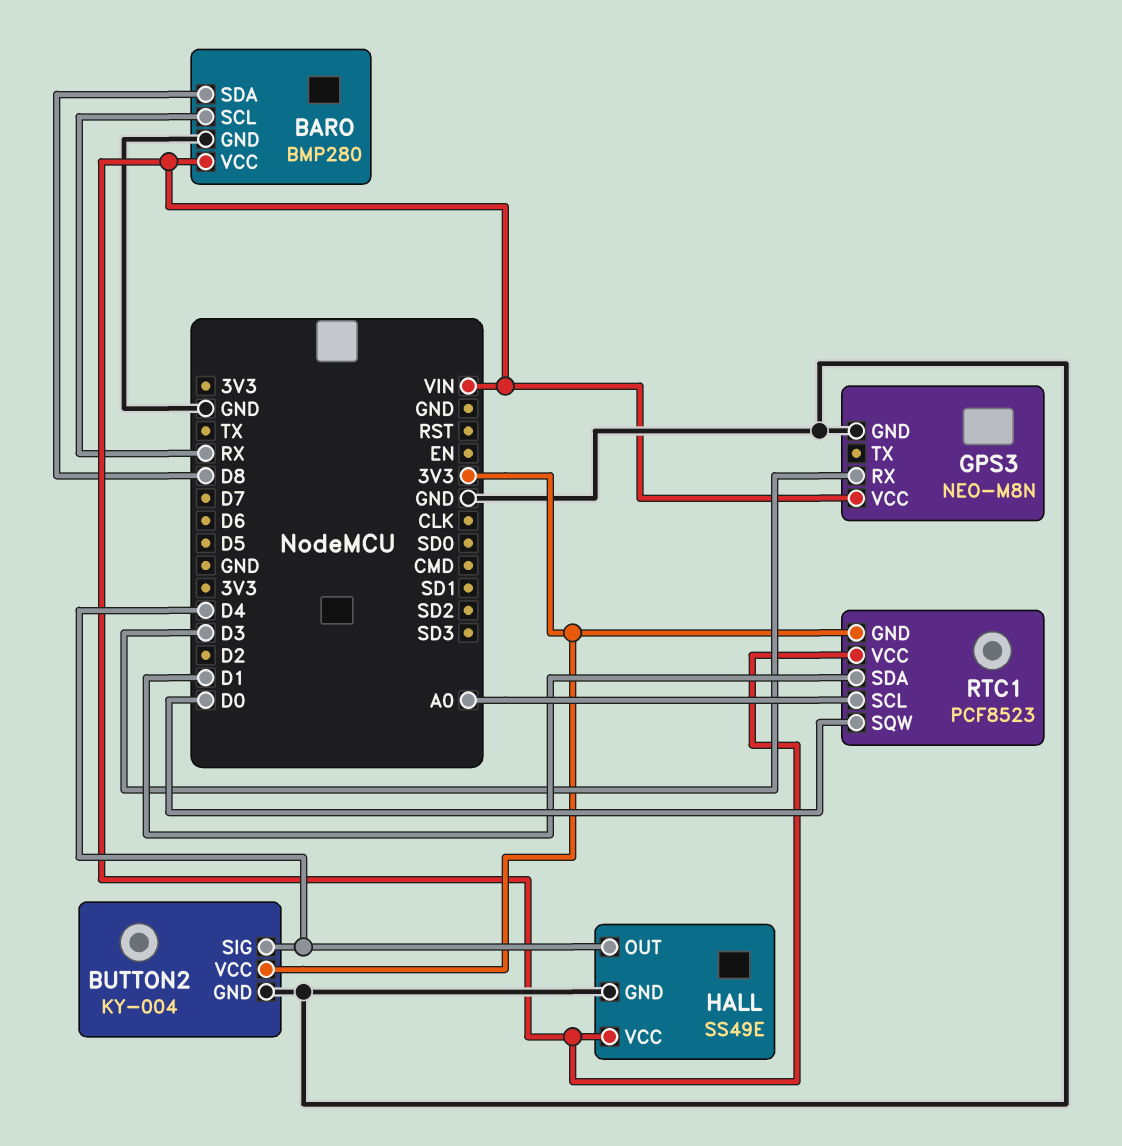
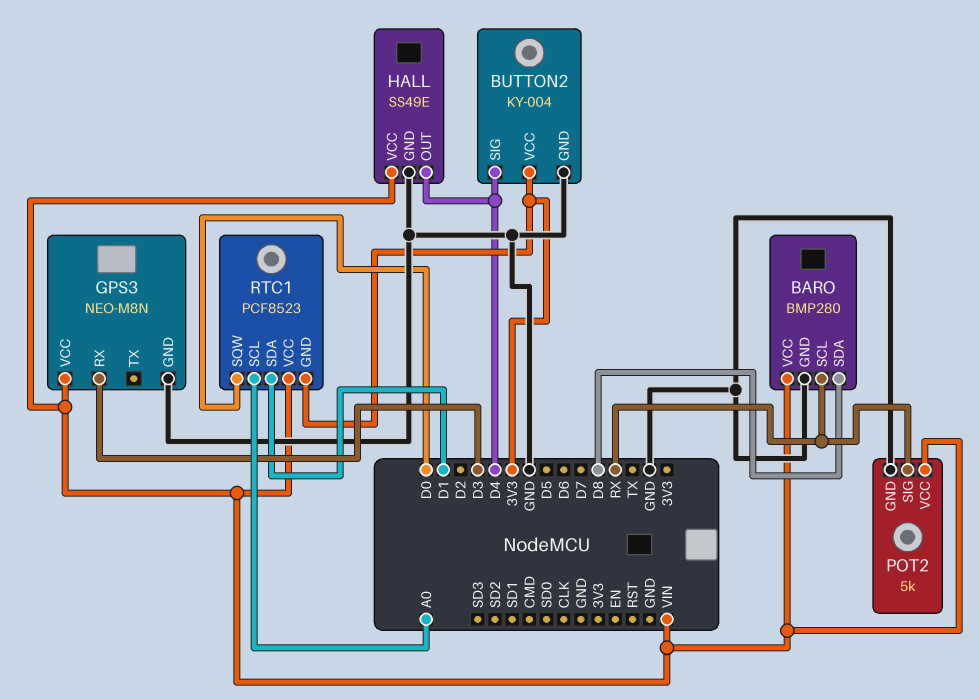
POT2: none -> 5k
POT2 pin GND: none -> GND
POT2 pin SIG: none -> RX
POT2 pin VCC: none -> VIN

